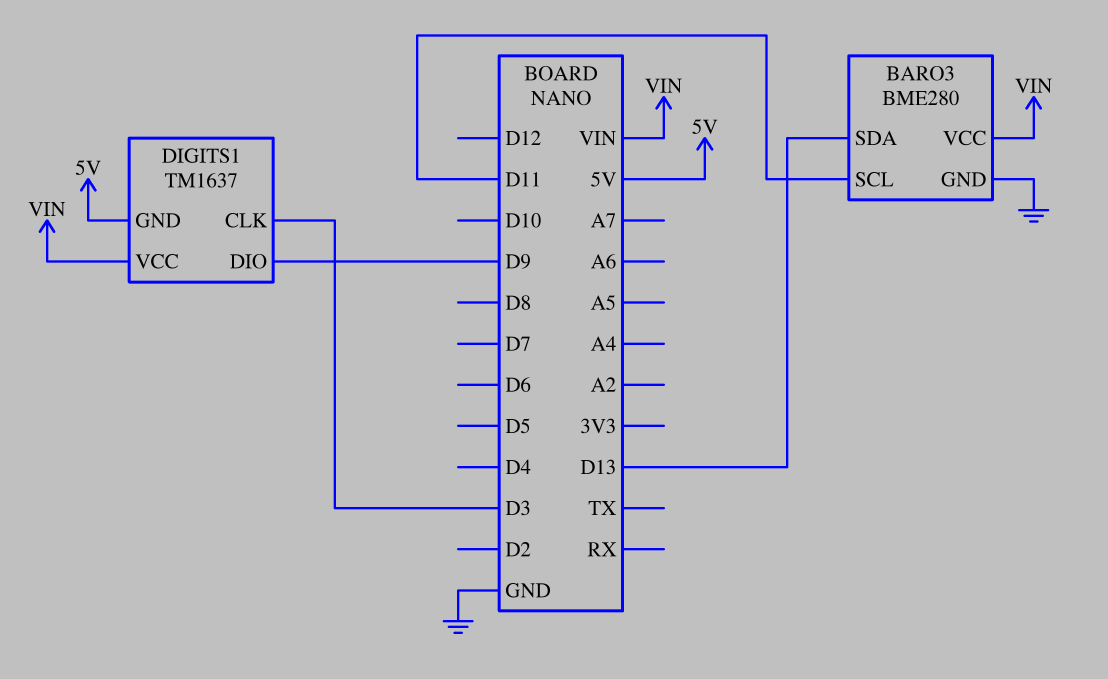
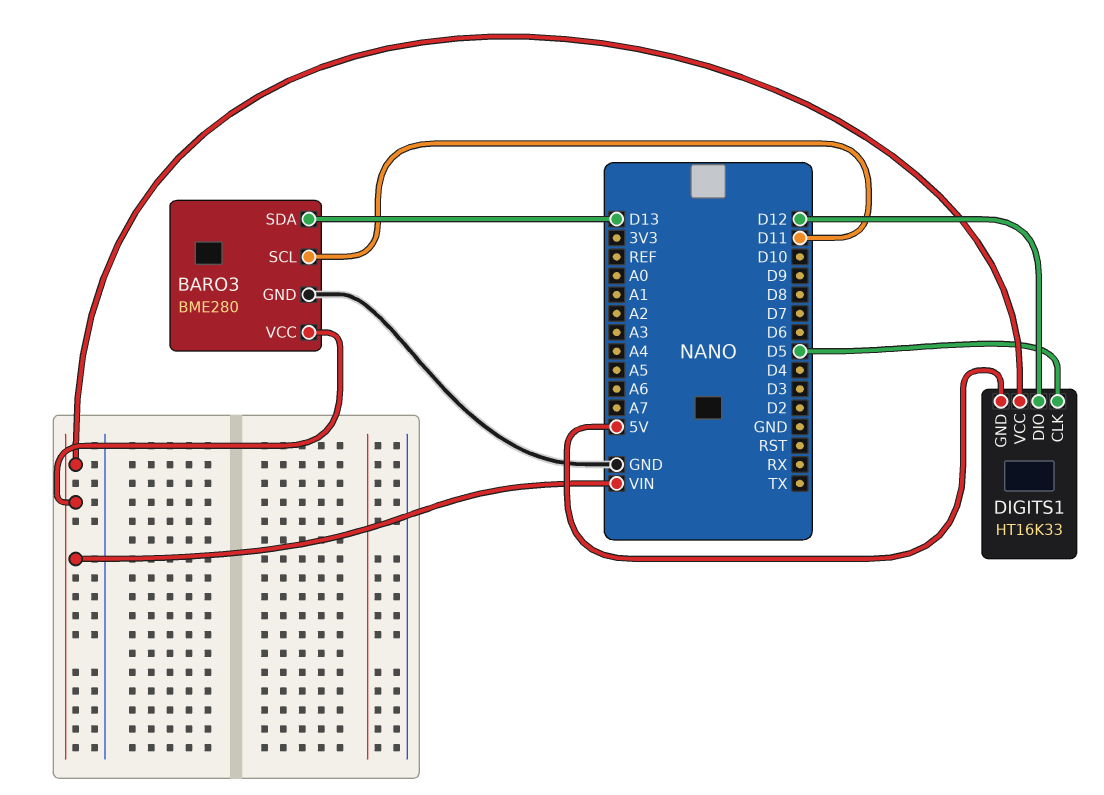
DIGITS1: TM1637 -> HT16K33
DIGITS1 pin CLK: D3 -> D5
DIGITS1 pin DIO: D9 -> D12

